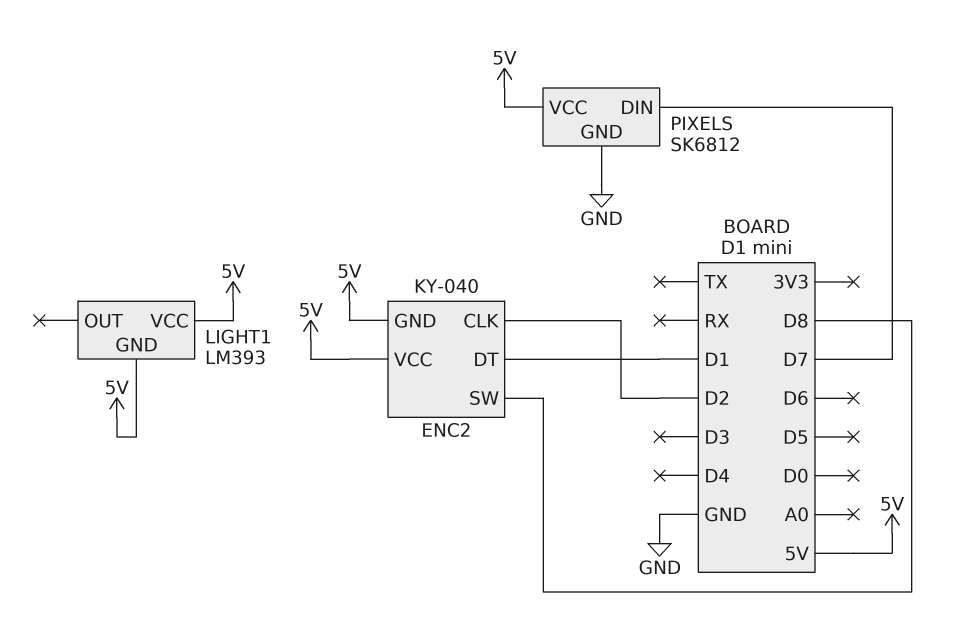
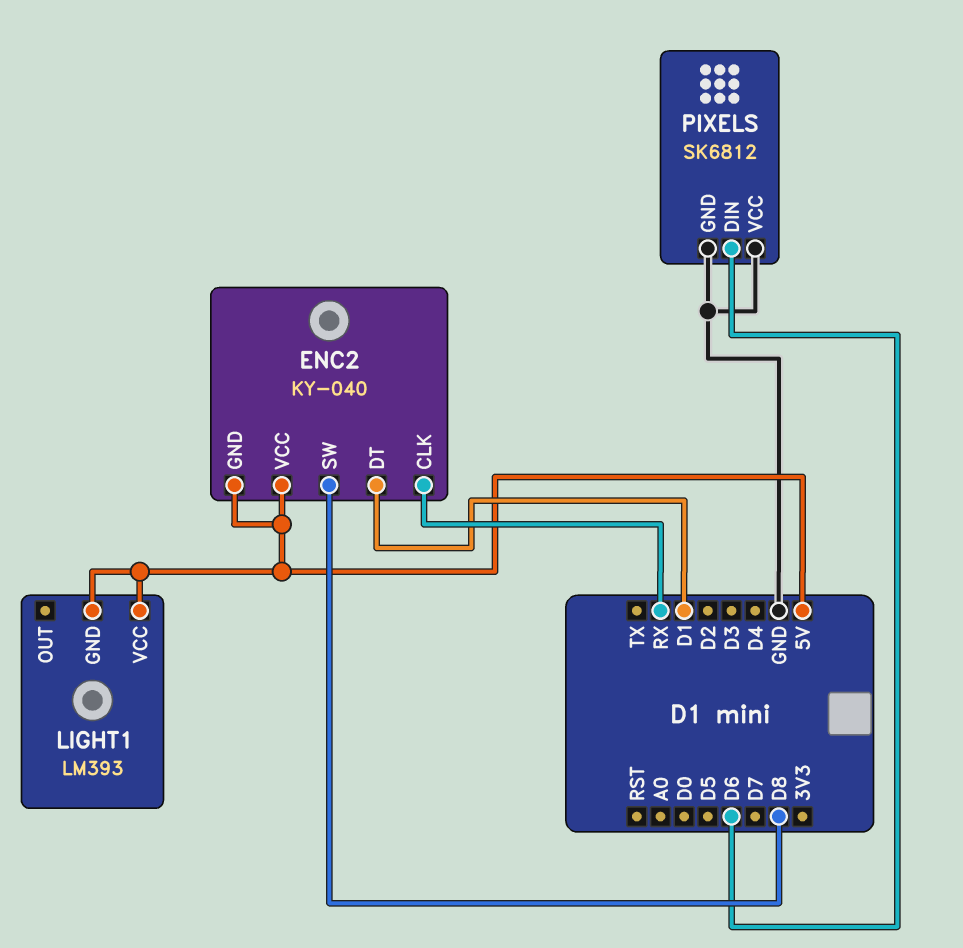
ENC2 pin CLK: D2 -> RX
PIXELS pin DIN: D7 -> D6
PIXELS pin VCC: 5V -> GND

